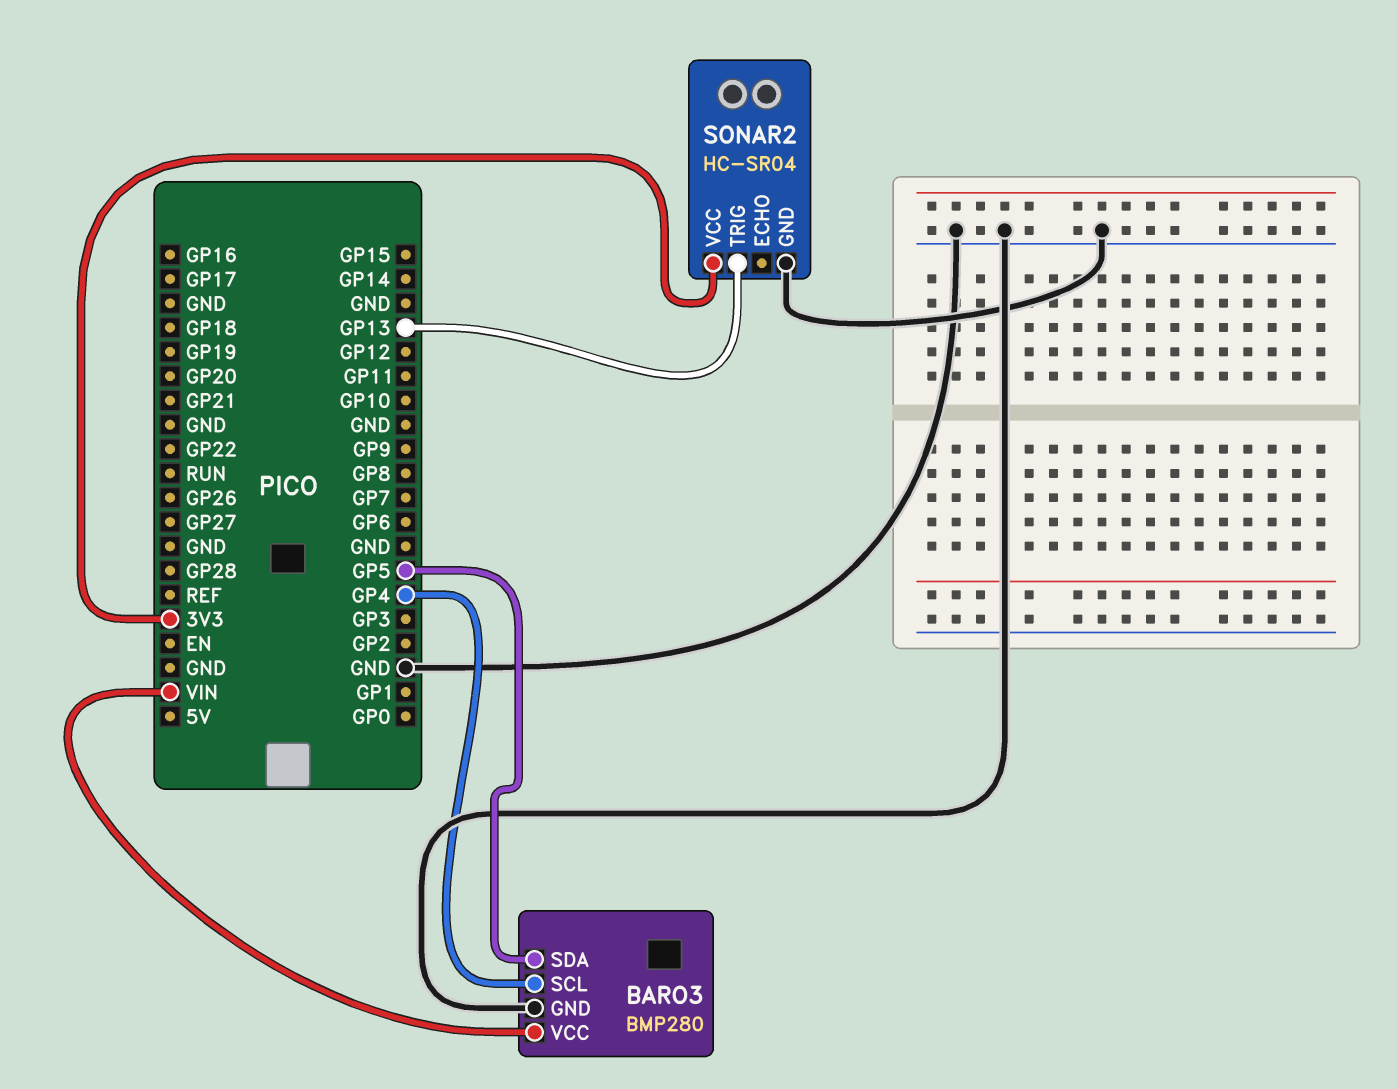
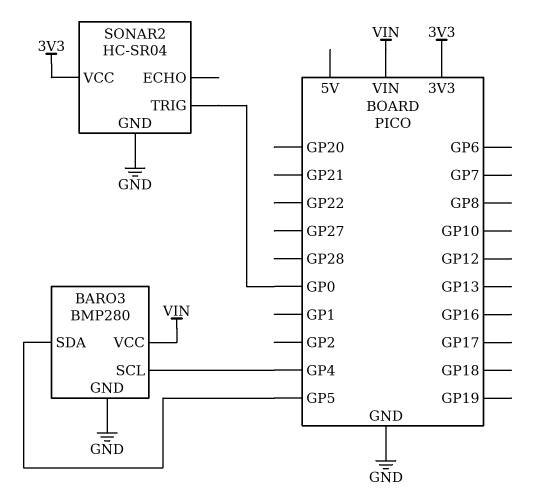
SONAR2 pin TRIG: GP13 -> GP0

